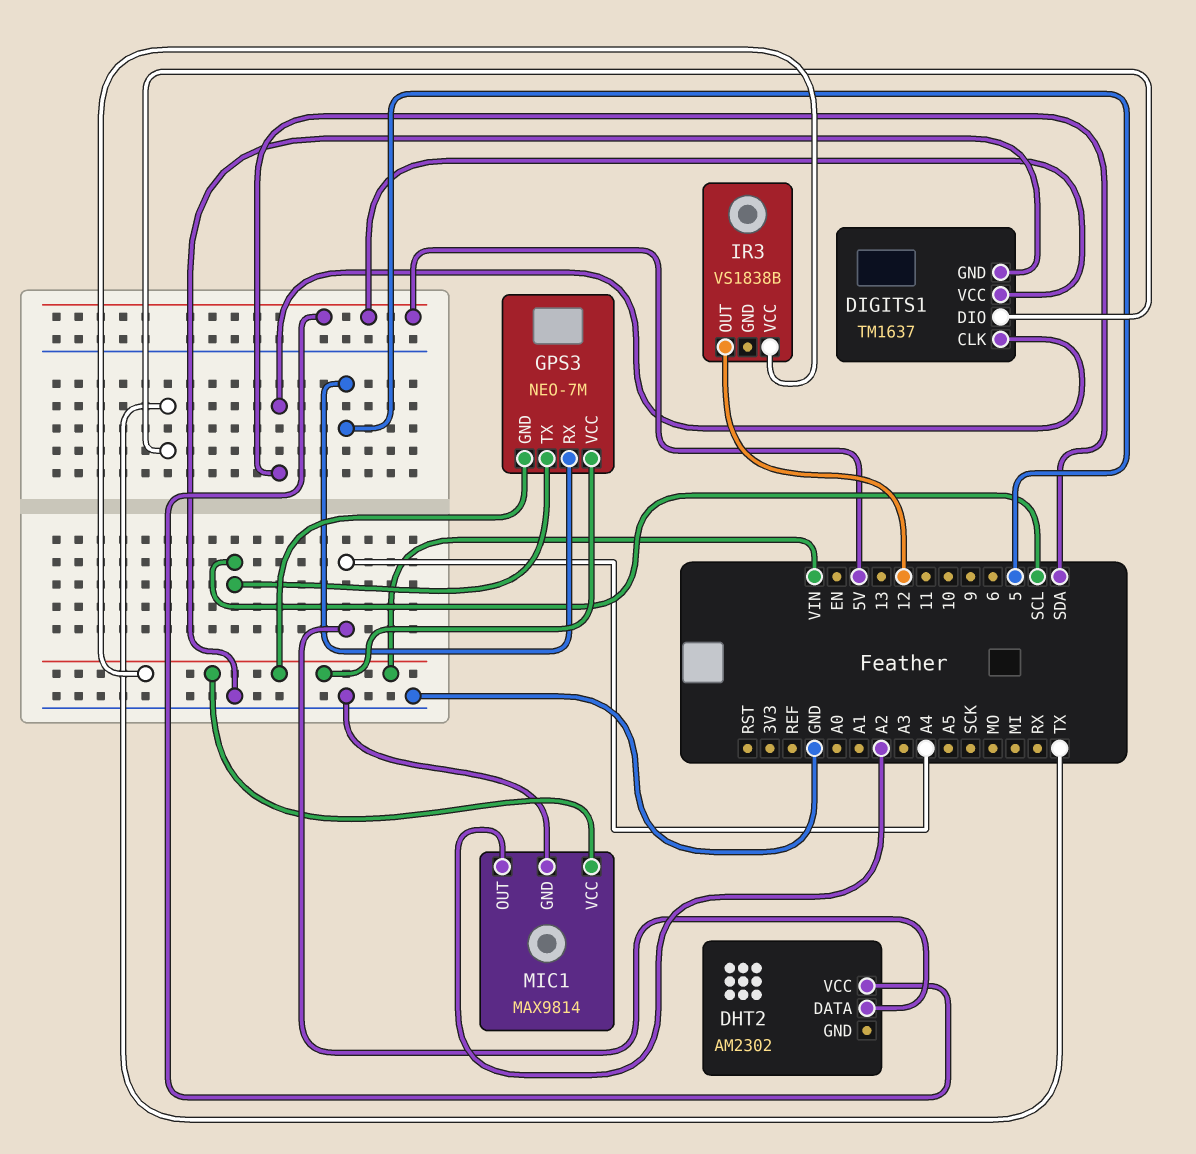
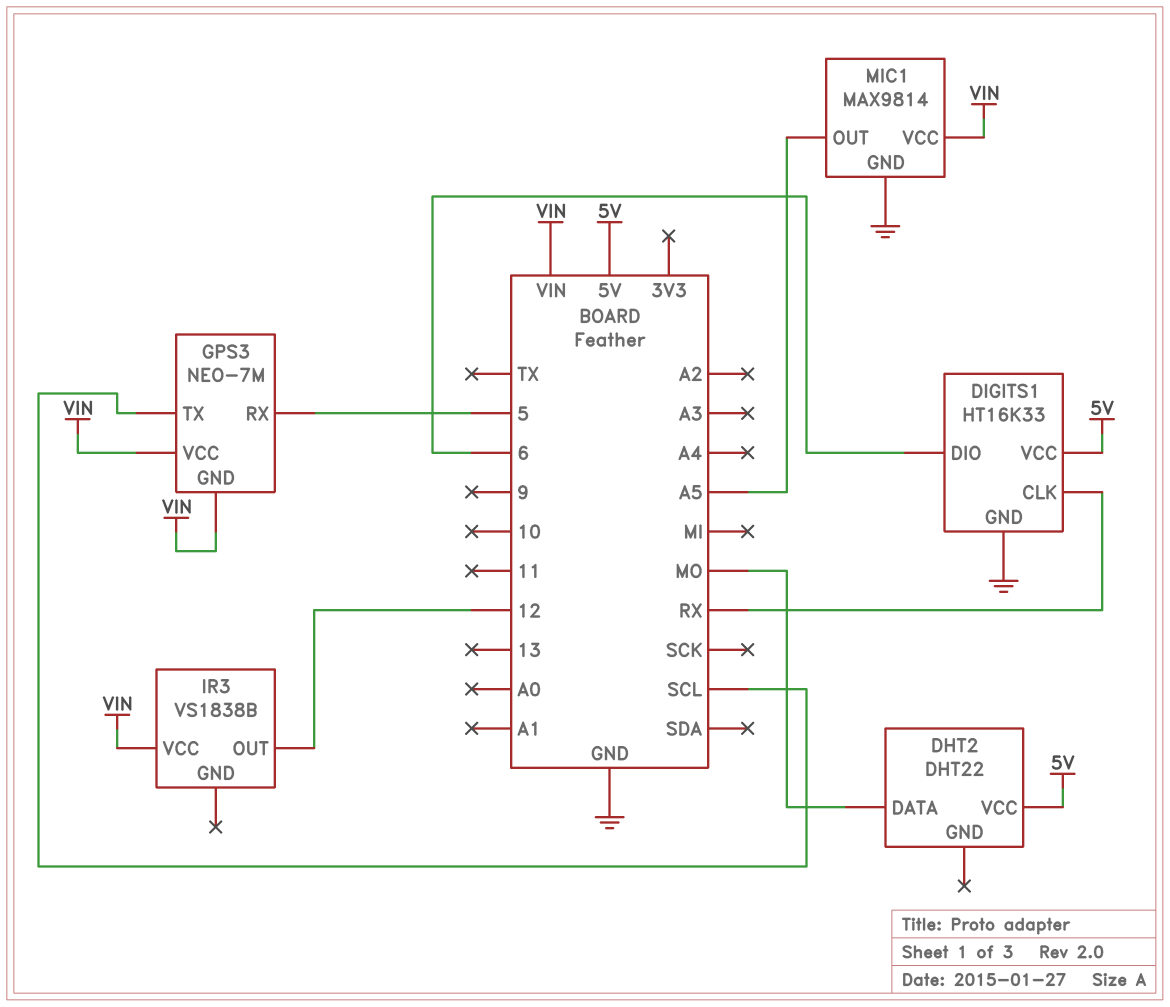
DHT2: AM2302 -> DHT22
DHT2 pin DATA: A4 -> MO
DIGITS1: TM1637 -> HT16K33
DIGITS1 pin CLK: SDA -> RX
DIGITS1 pin DIO: TX -> 6
MIC1 pin OUT: A2 -> A5

